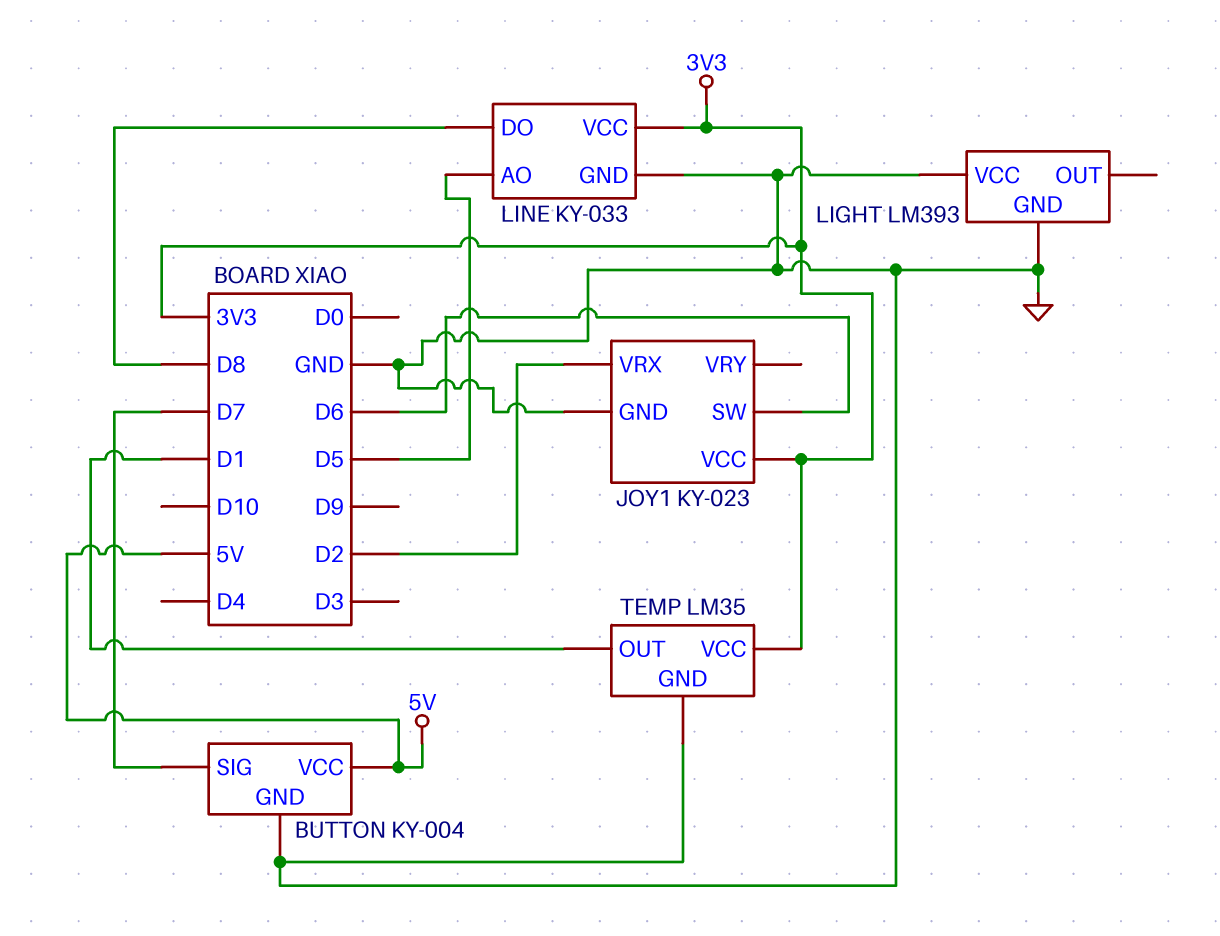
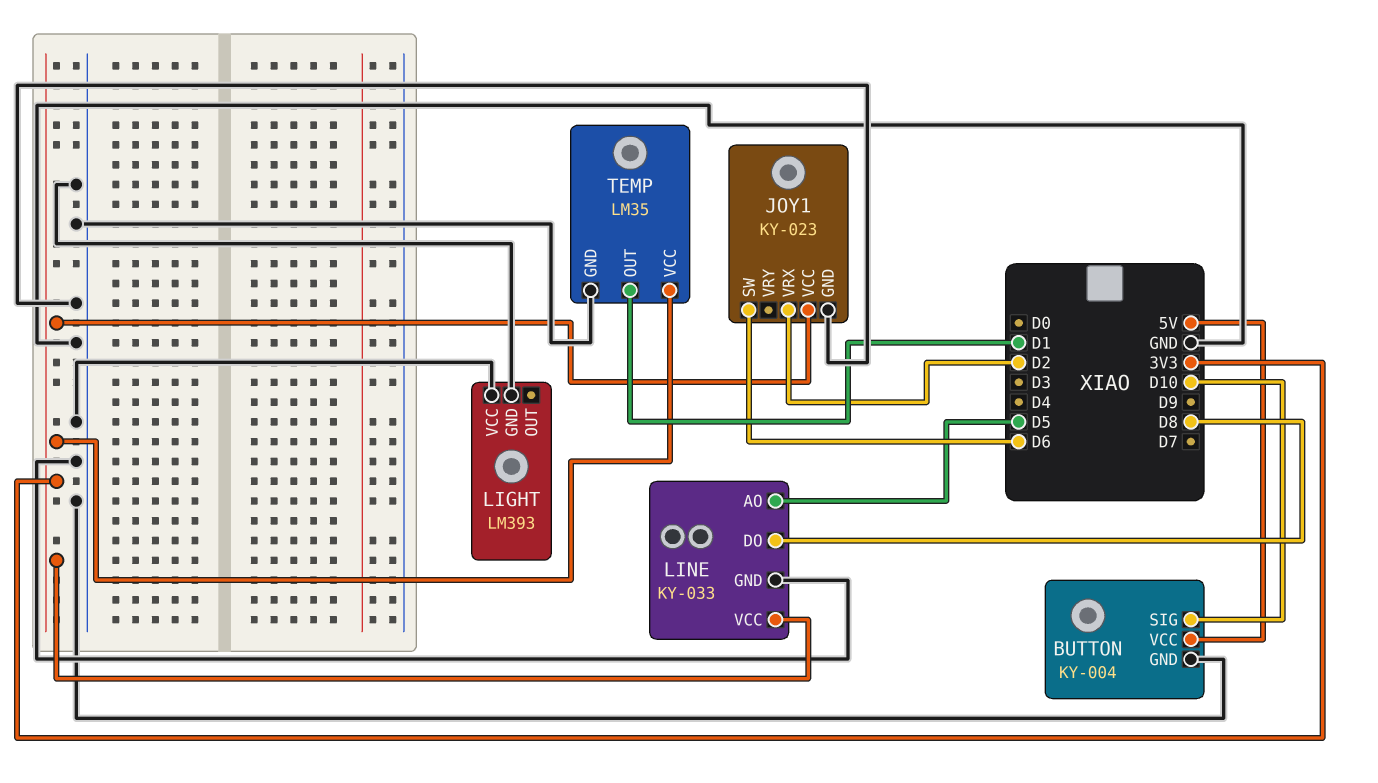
BUTTON pin SIG: D7 -> D10

